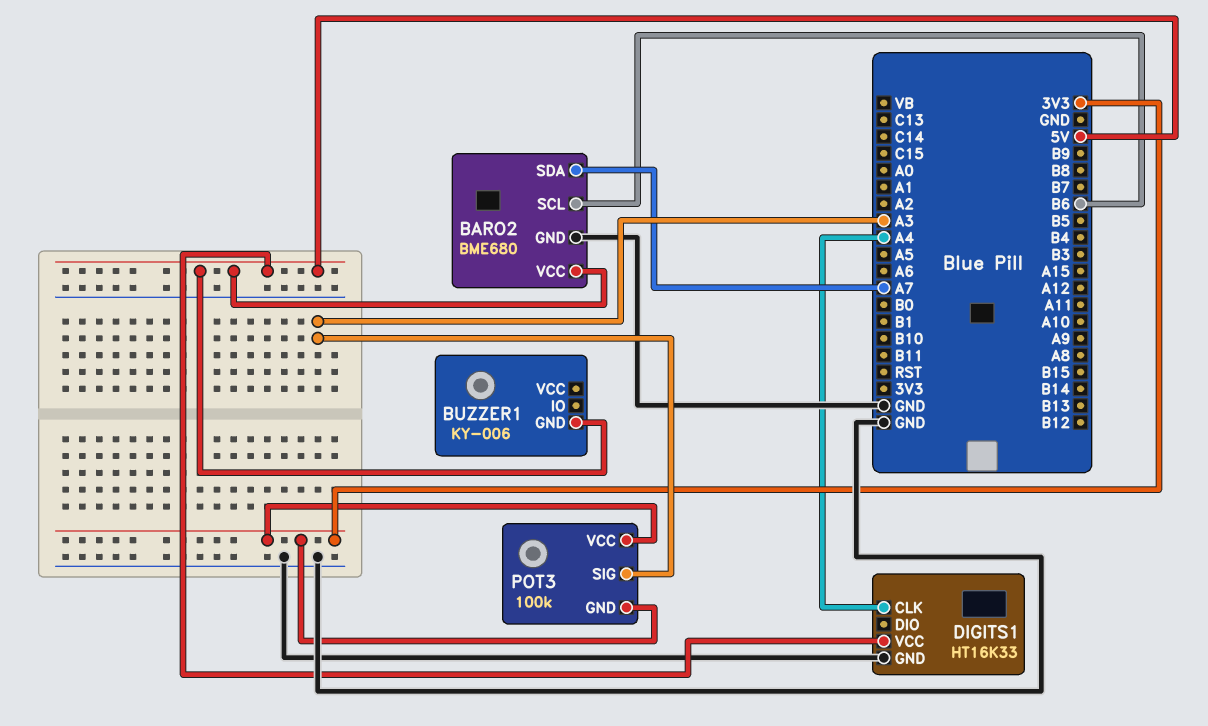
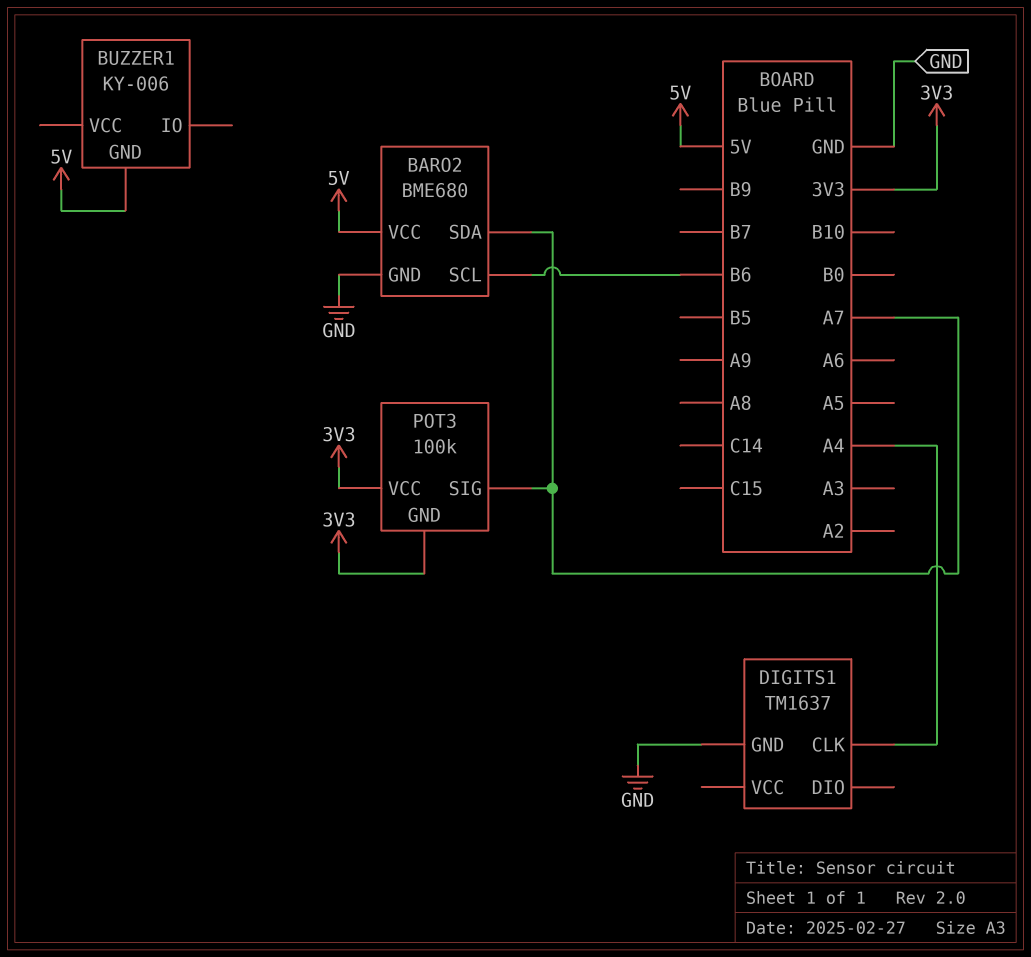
DIGITS1: HT16K33 -> TM1637
DIGITS1 pin VCC: 5V -> none
POT3 pin SIG: A3 -> A7

